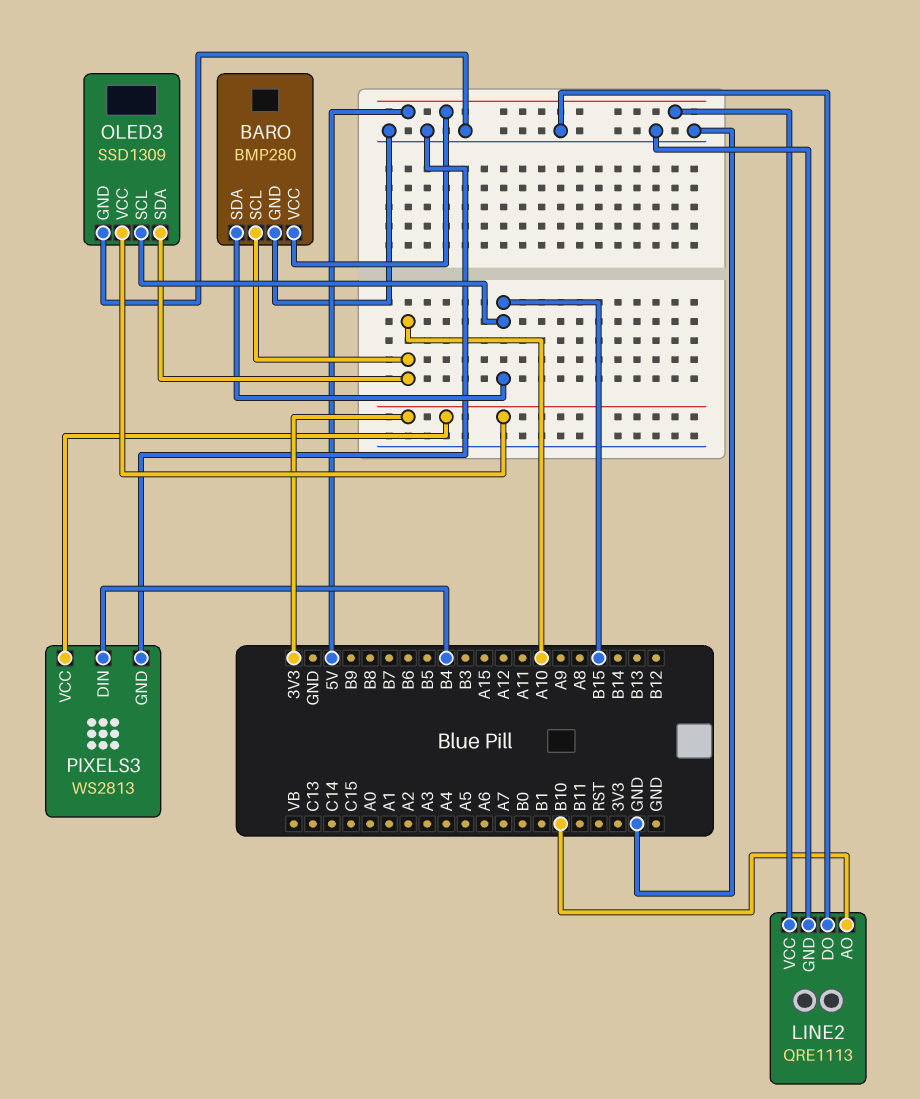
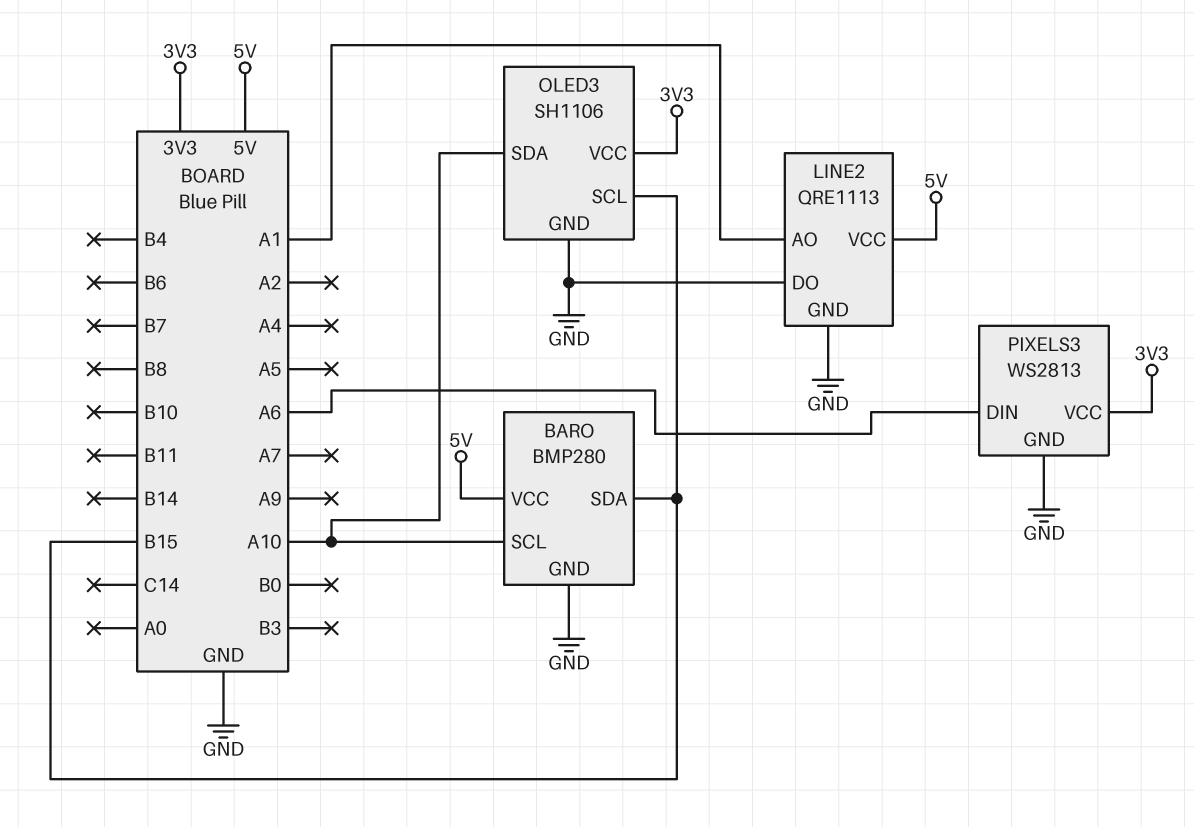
LINE2 pin AO: B10 -> A1
OLED3: SSD1309 -> SH1106
PIXELS3 pin DIN: B4 -> A6

